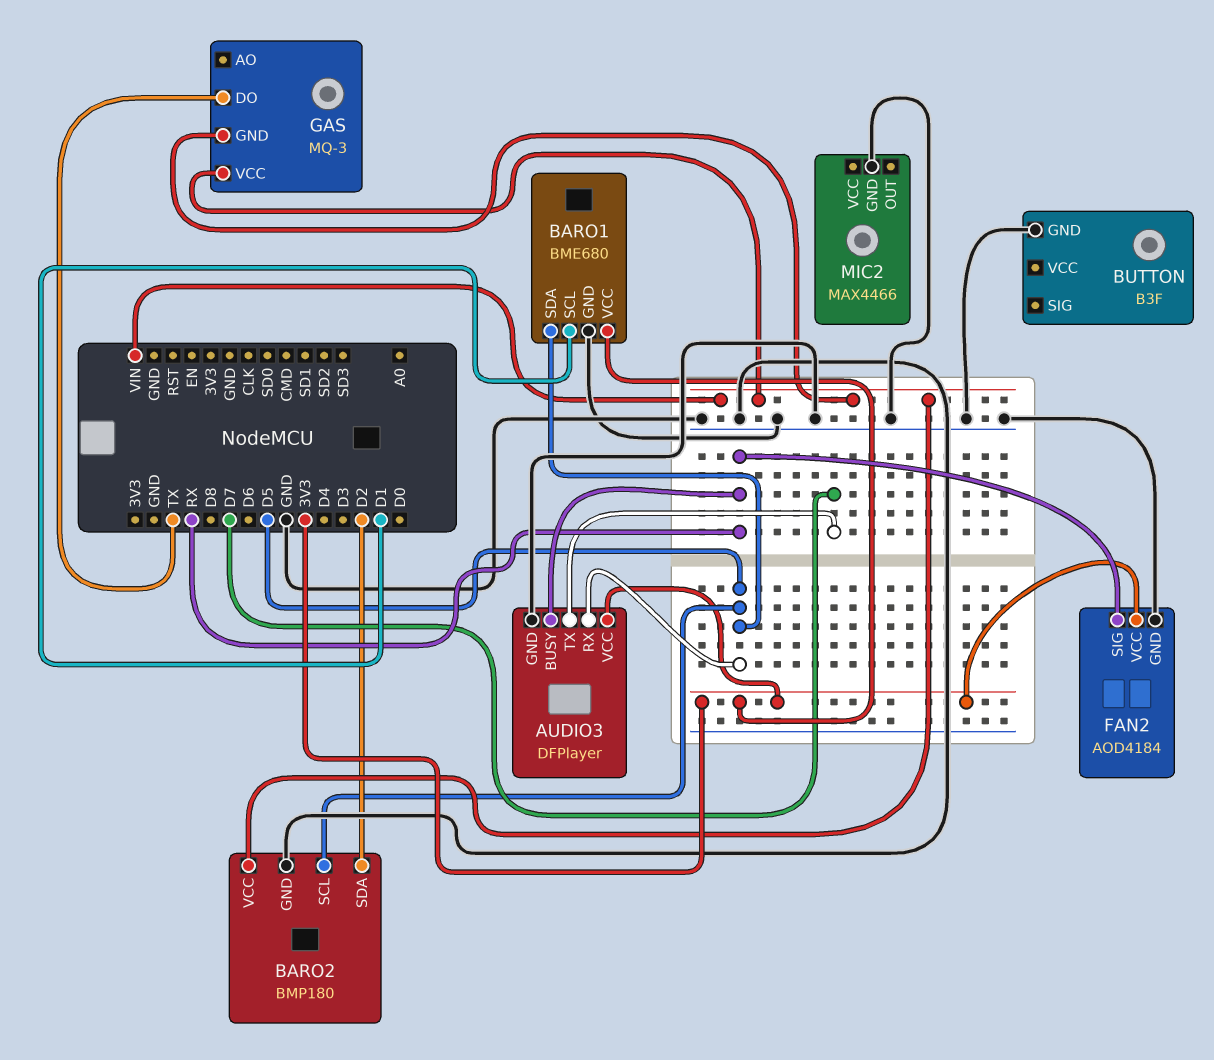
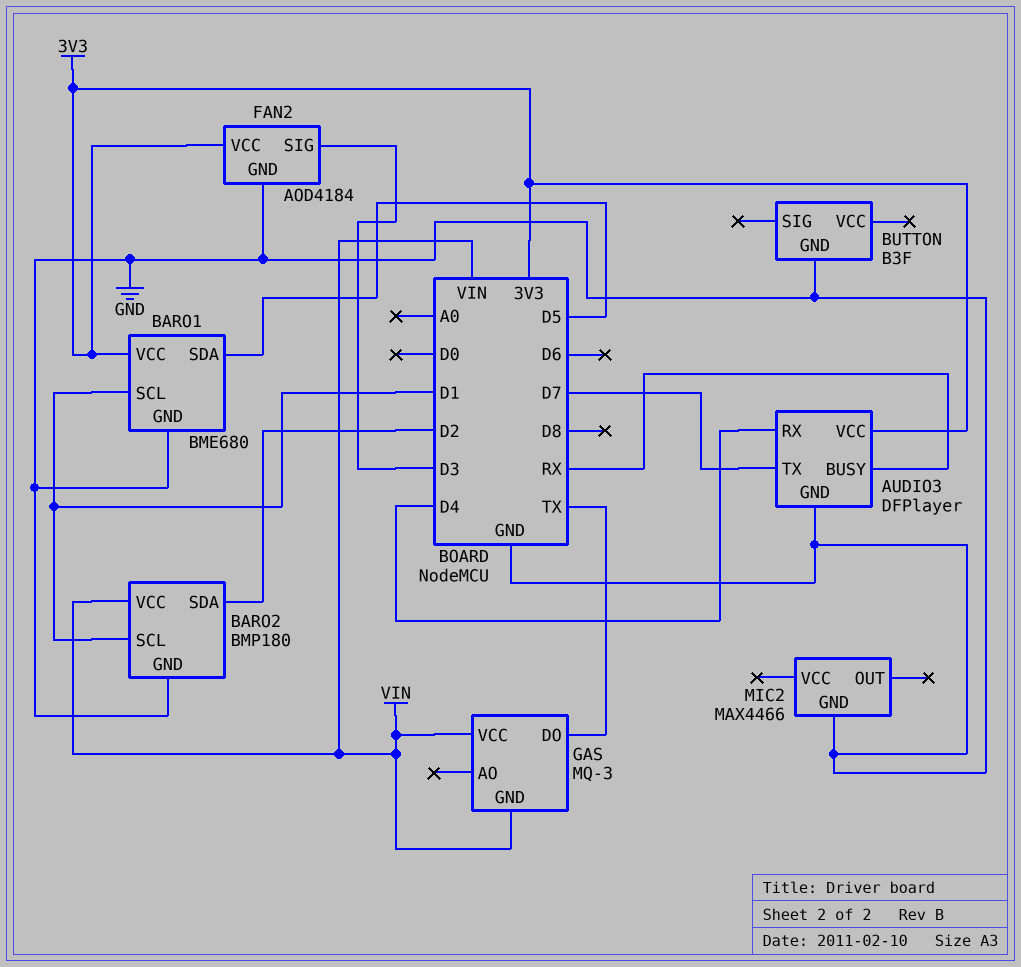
AUDIO3 pin RX: D5 -> D4
BARO2 pin SCL: D5 -> D1
FAN2 pin SIG: RX -> D3

